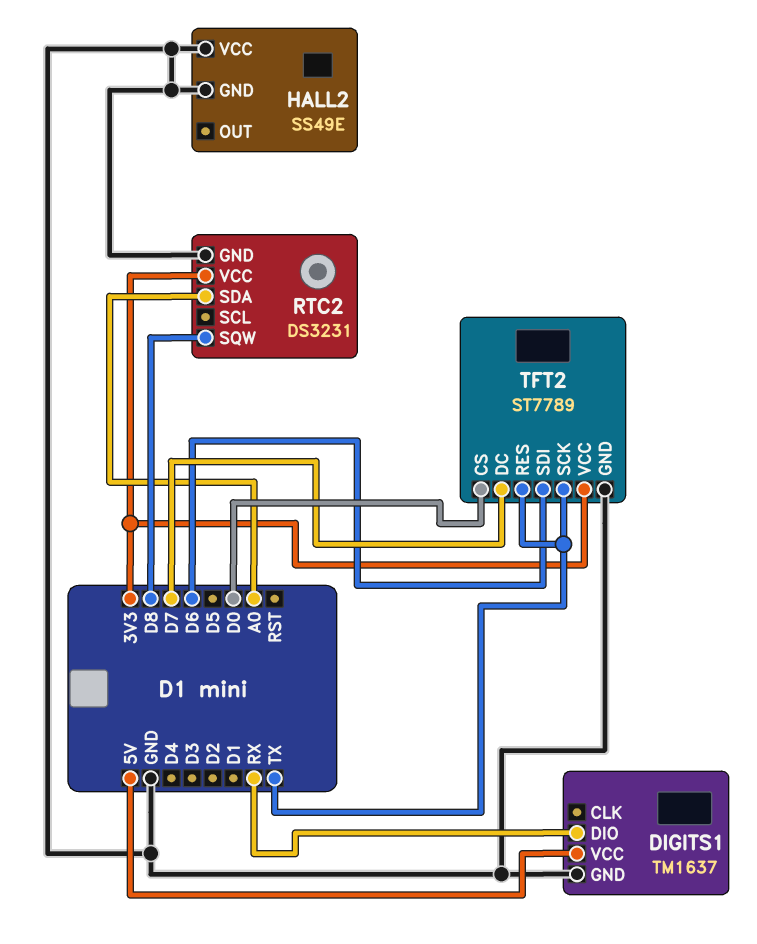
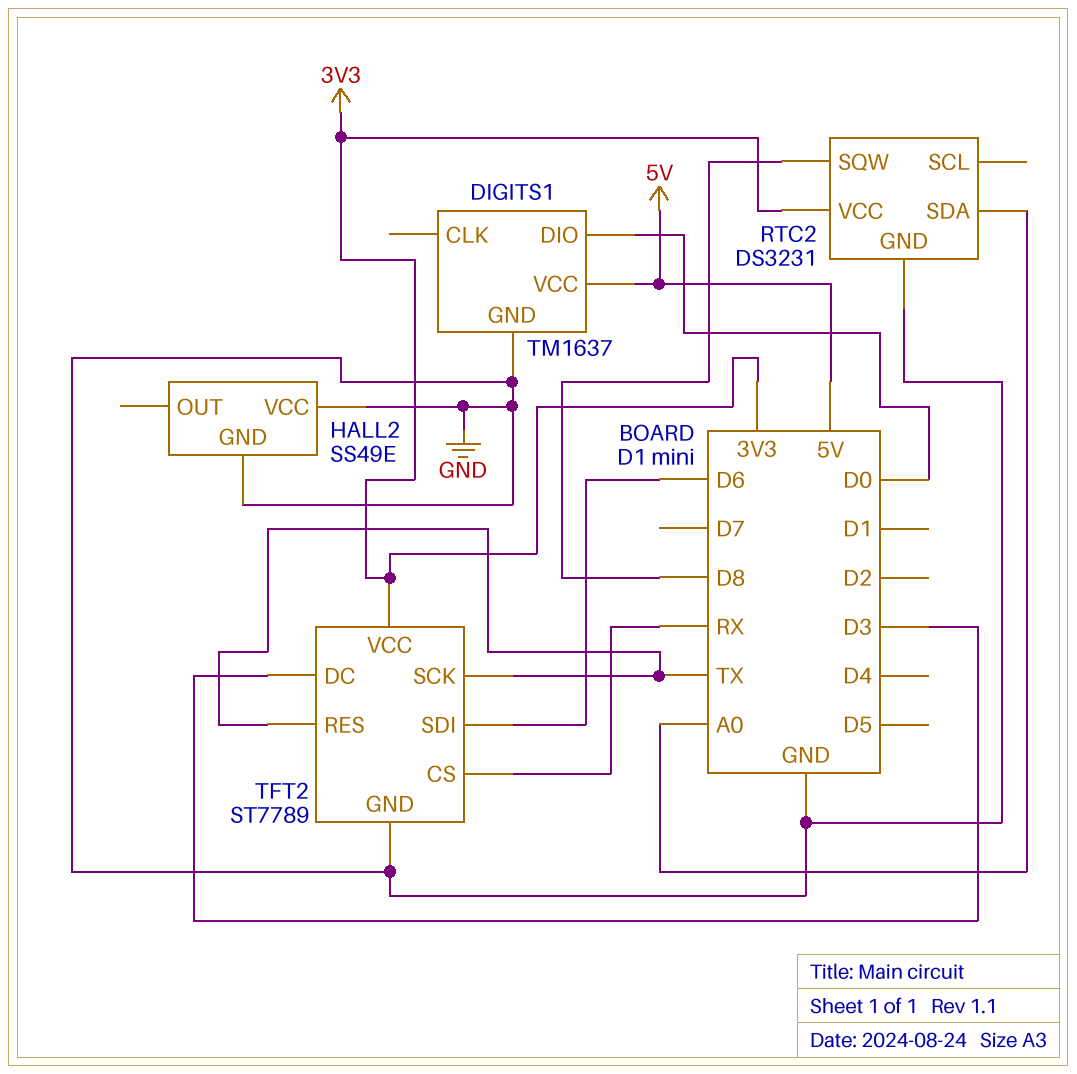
DIGITS1 pin DIO: RX -> D0
TFT2 pin CS: D0 -> RX
TFT2 pin DC: D7 -> D3

